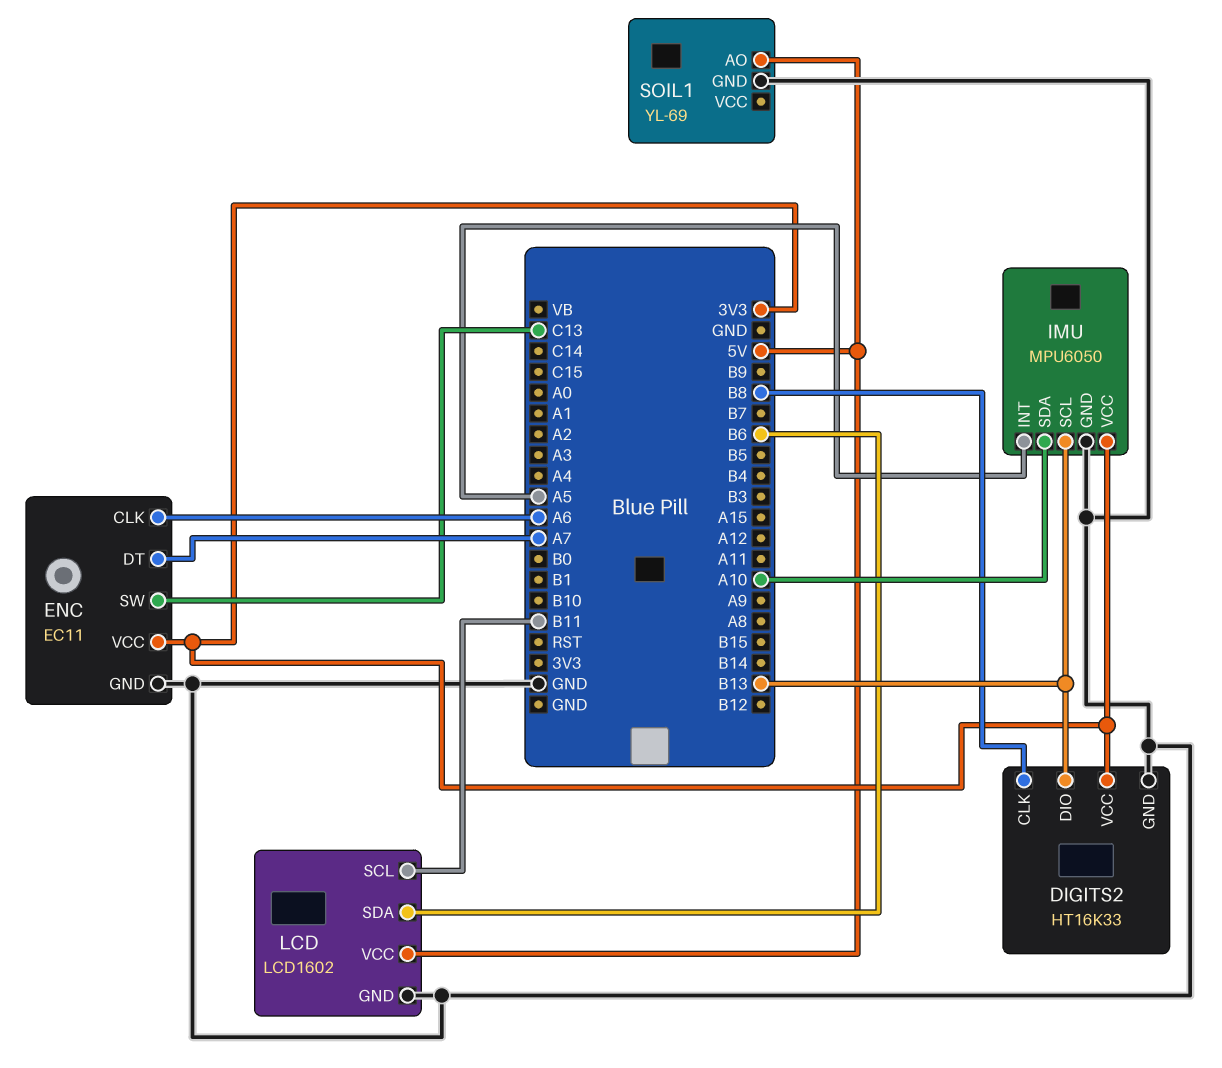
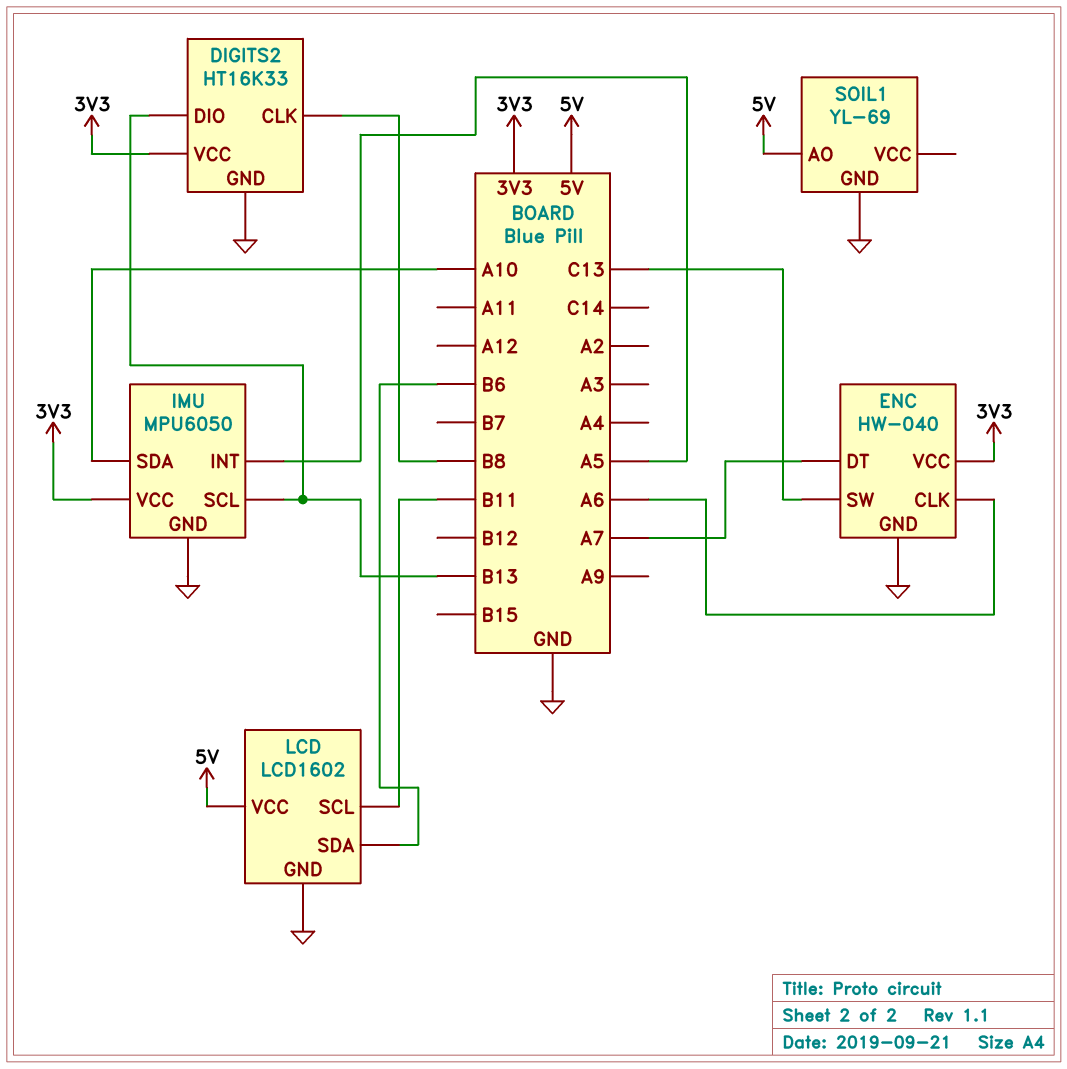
ENC: EC11 -> HW-040

